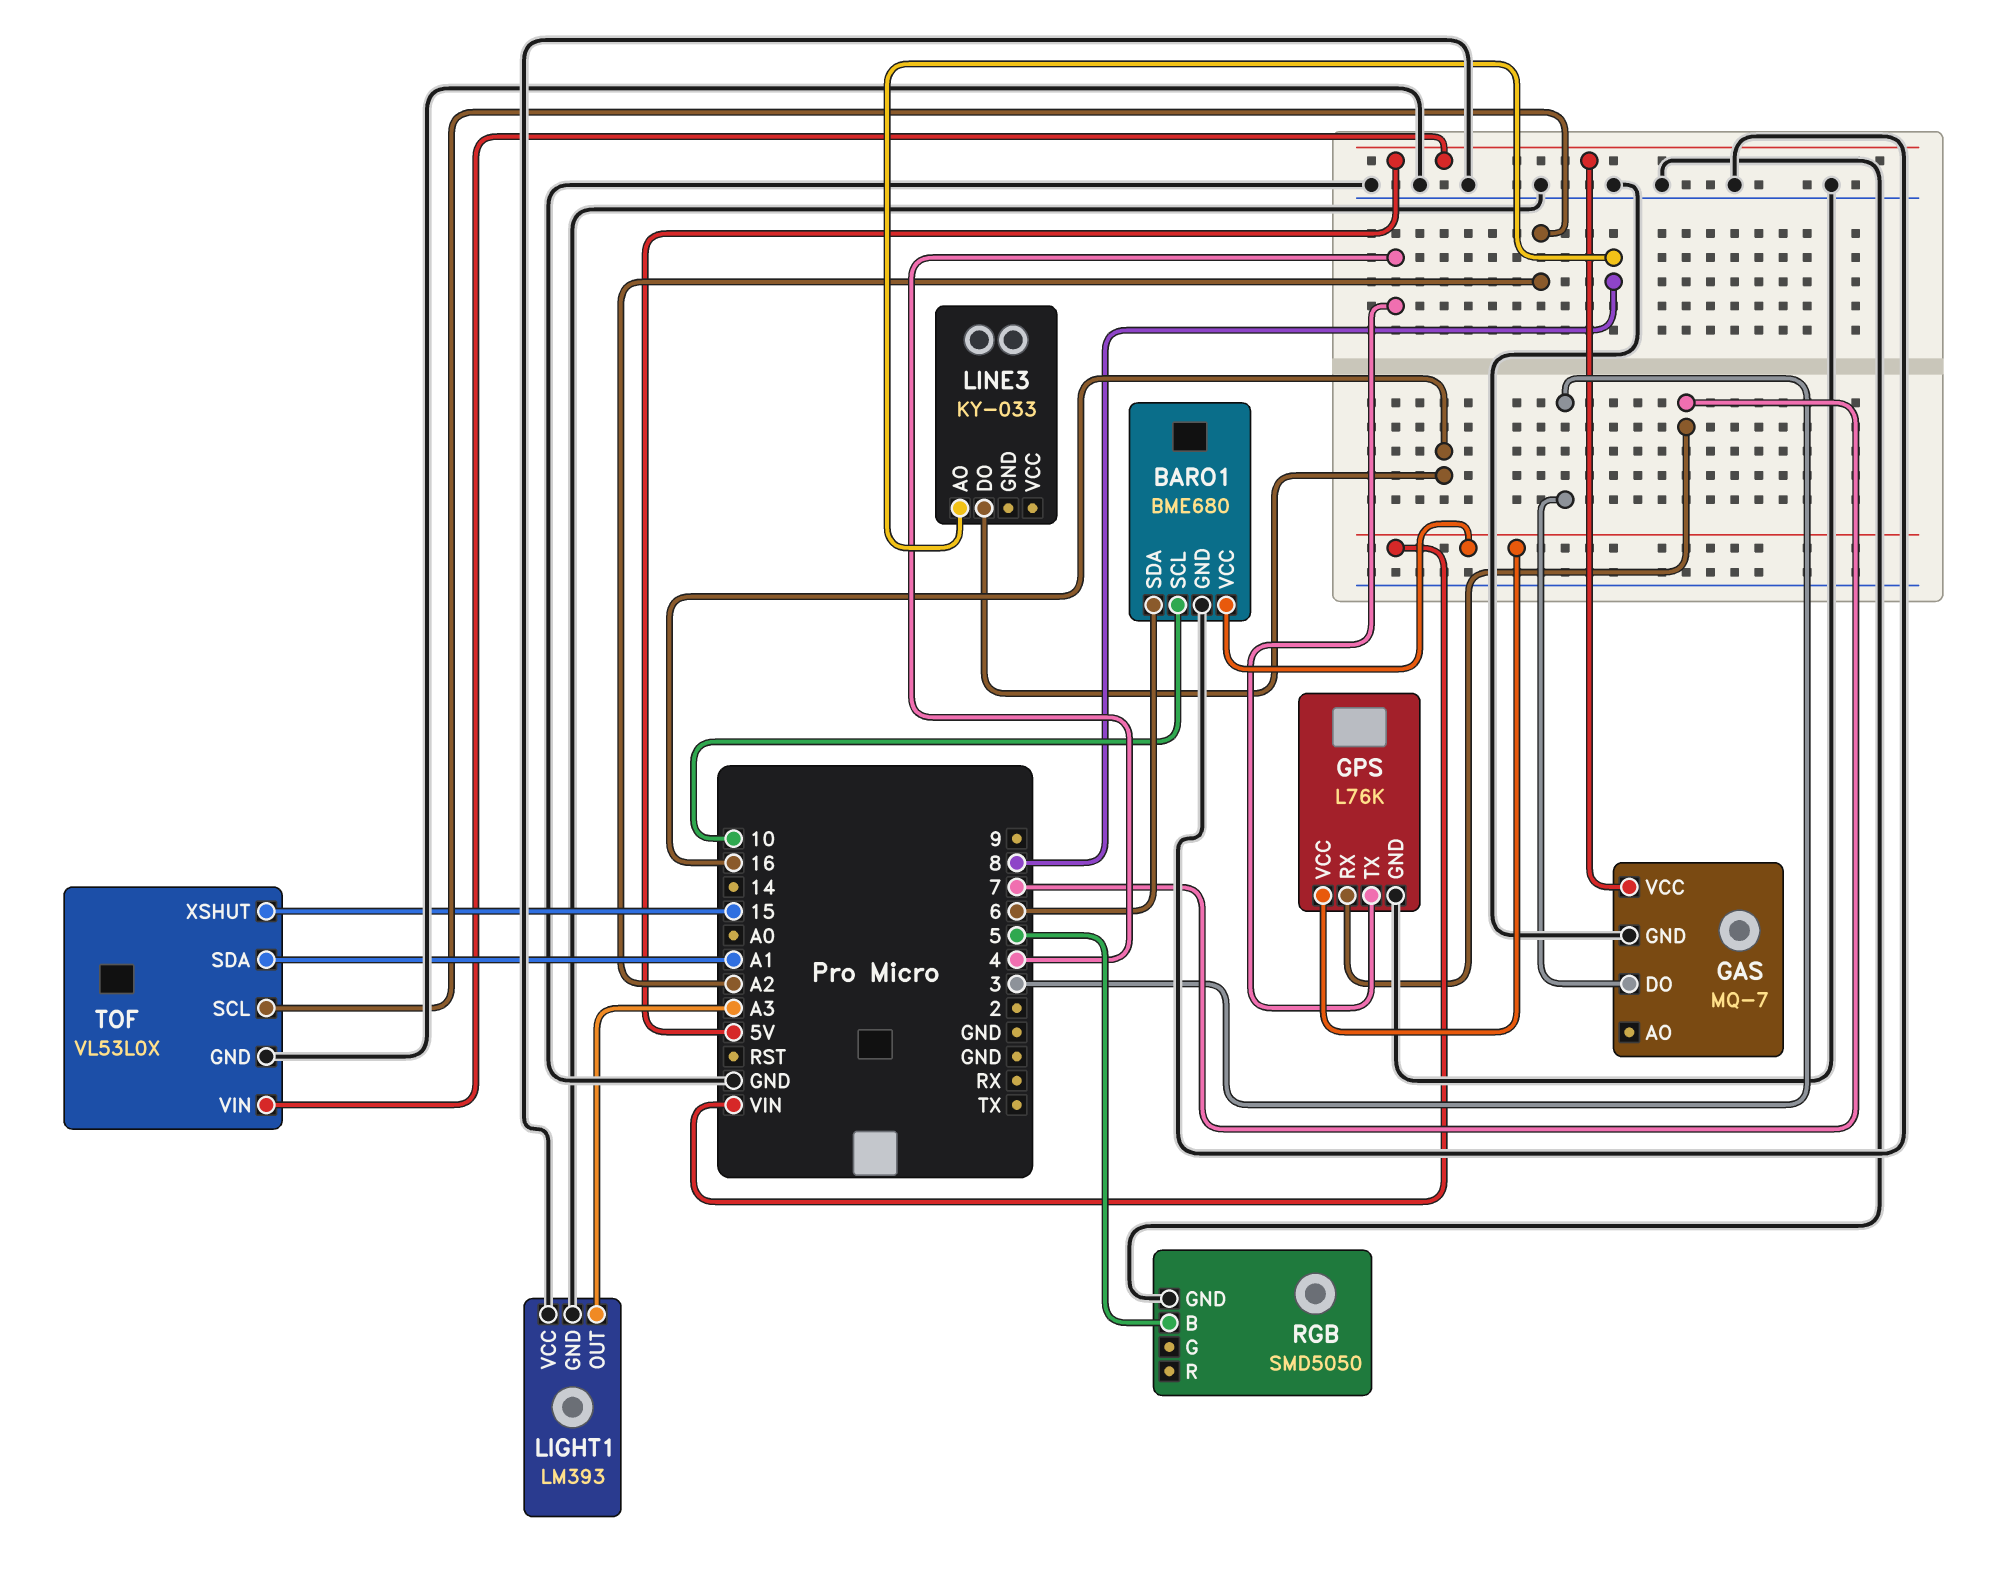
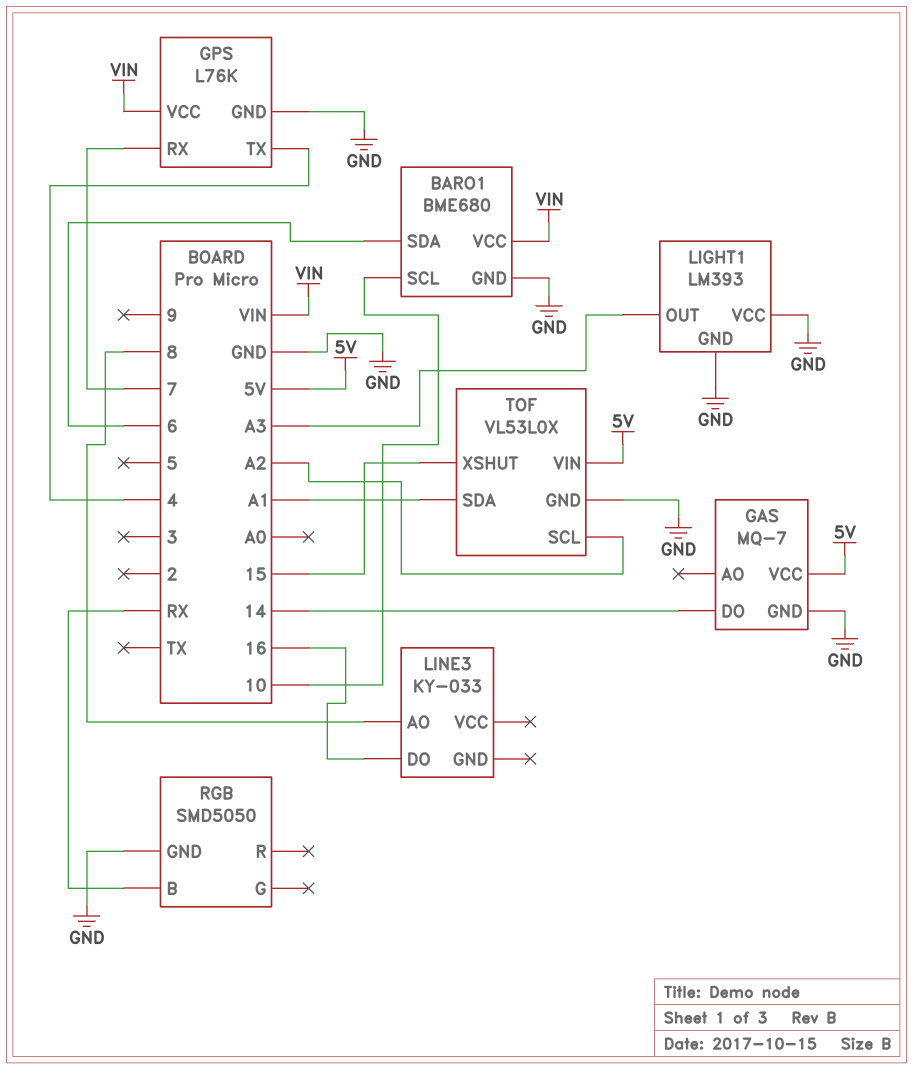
GAS pin DO: 3 -> 14
RGB pin B: 5 -> RX

